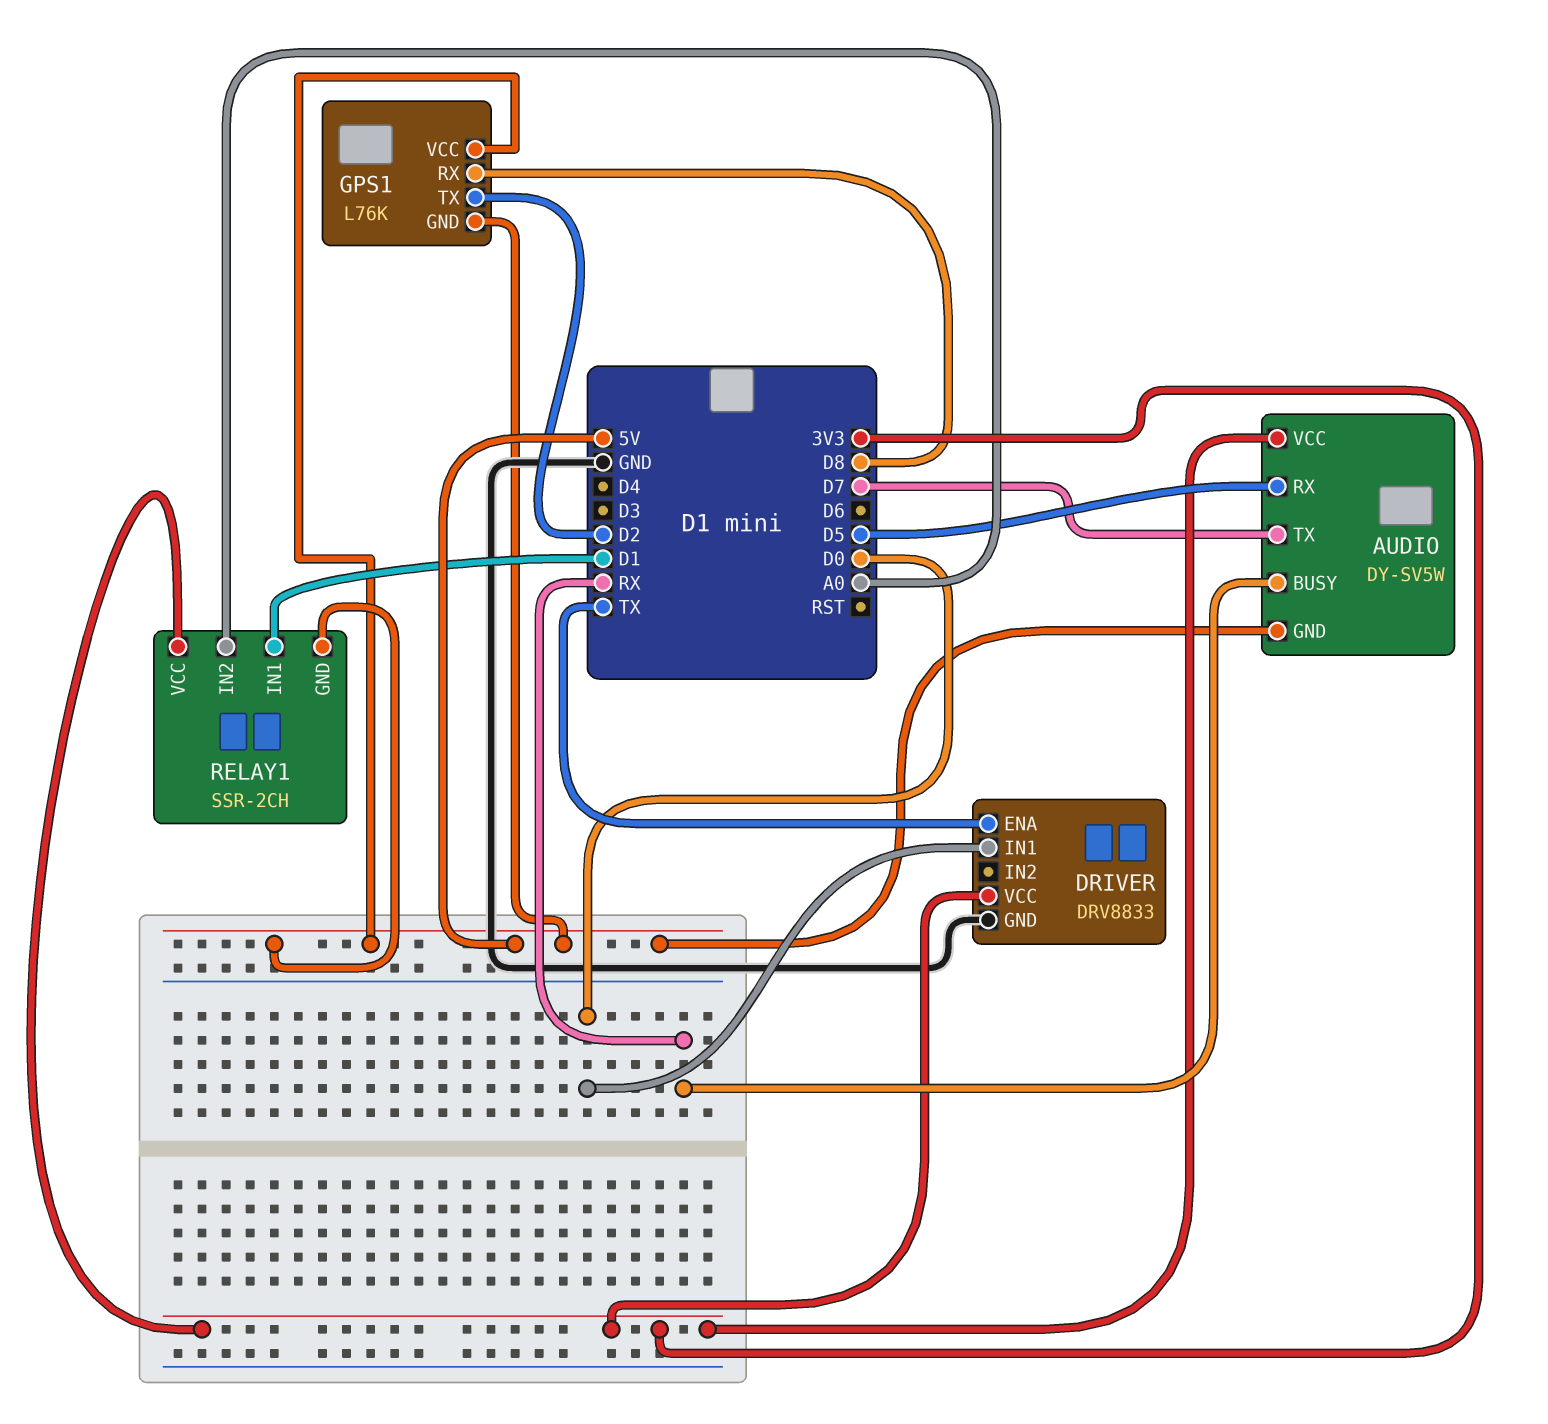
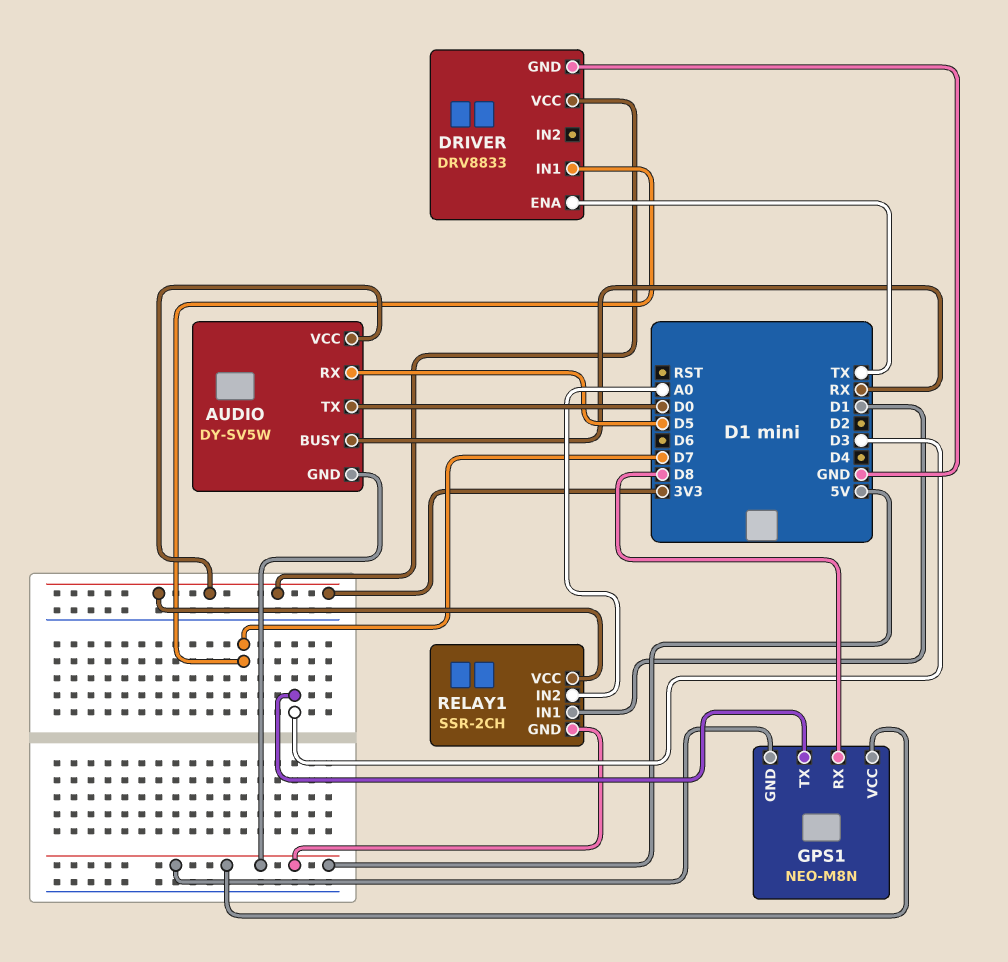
AUDIO pin TX: D7 -> D0
DRIVER pin IN1: D0 -> D7
GPS1: L76K -> NEO-M8N
GPS1 pin TX: D2 -> D3

